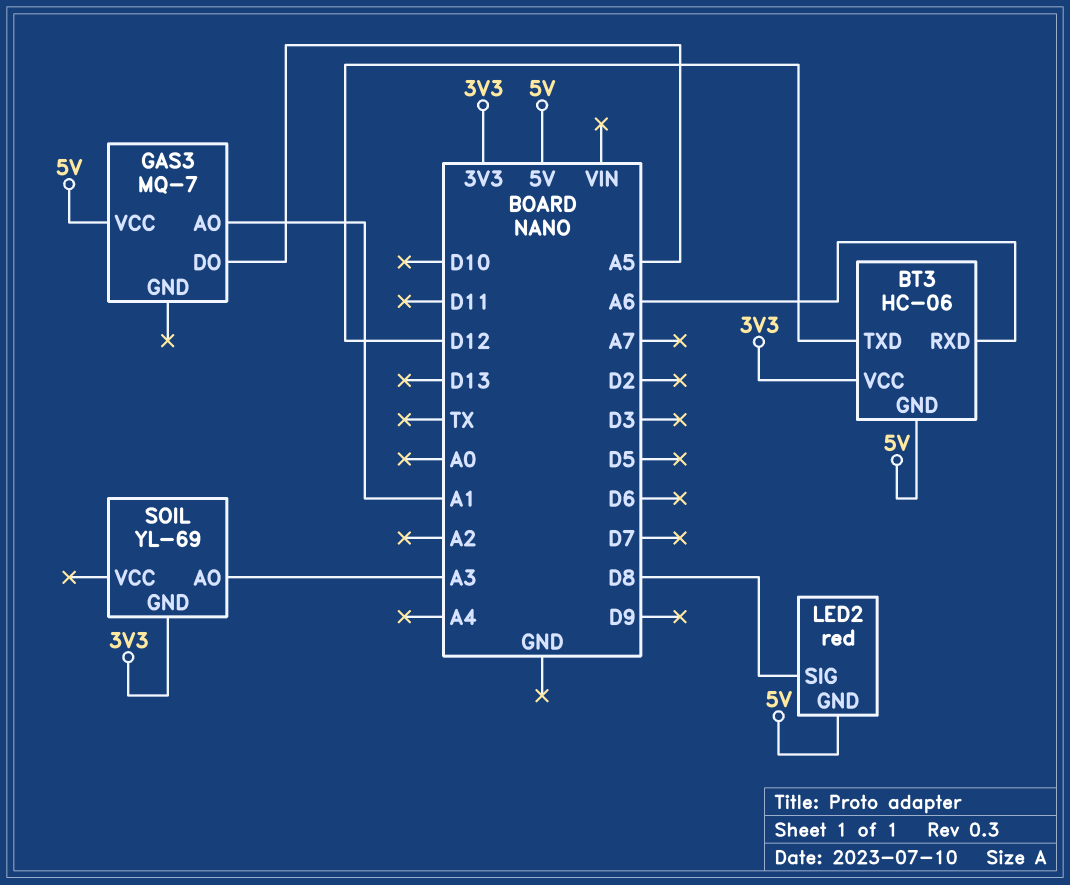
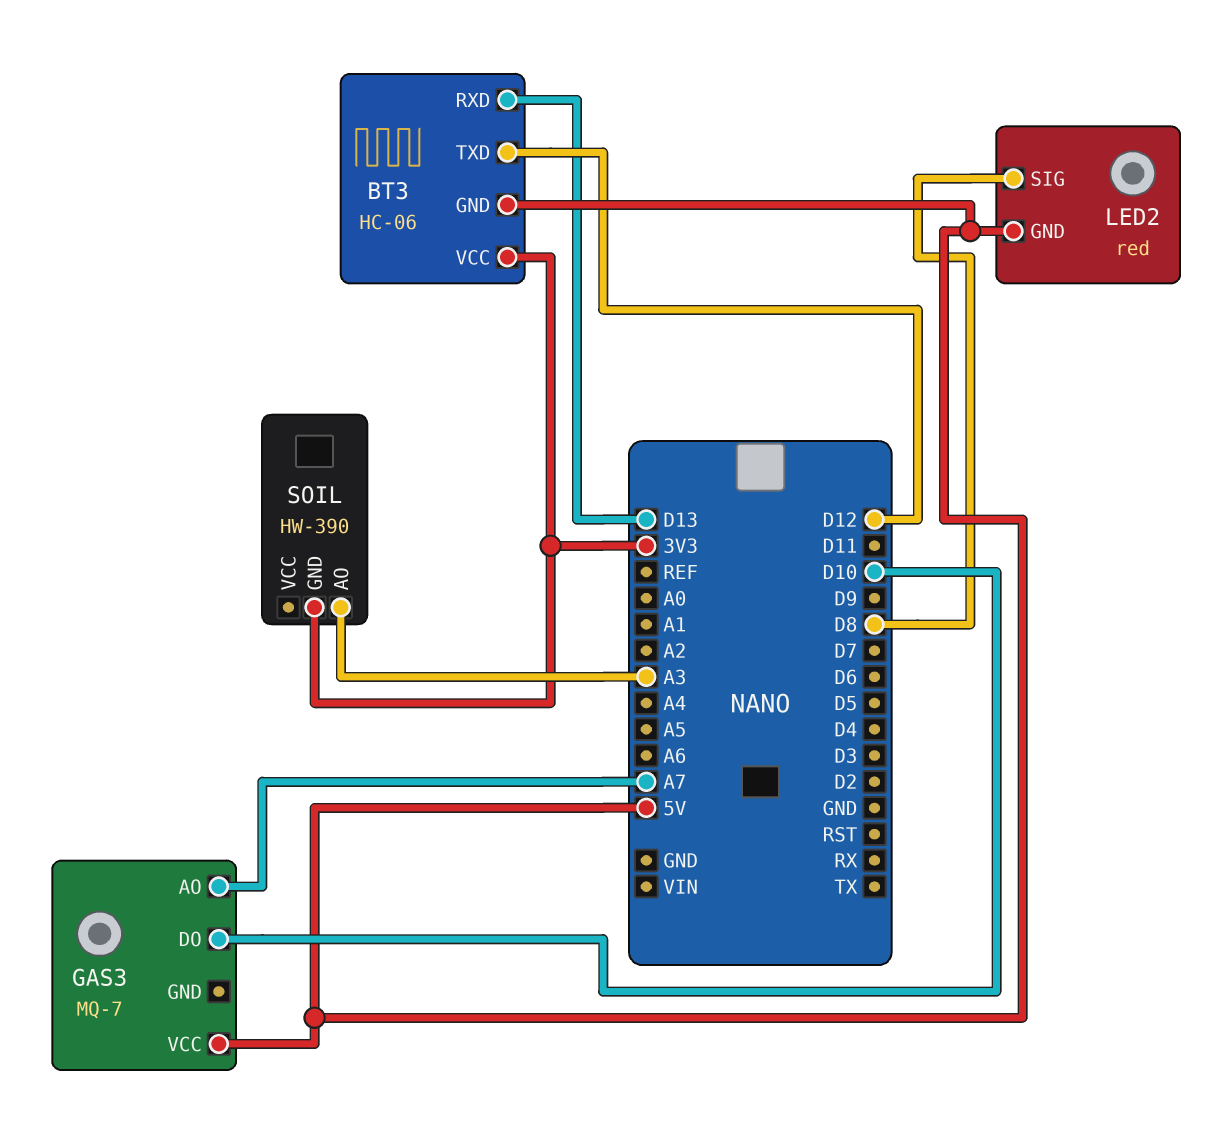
BT3 pin RXD: A6 -> D13
GAS3 pin AO: A1 -> A7
GAS3 pin DO: A5 -> D10
SOIL: YL-69 -> HW-390

